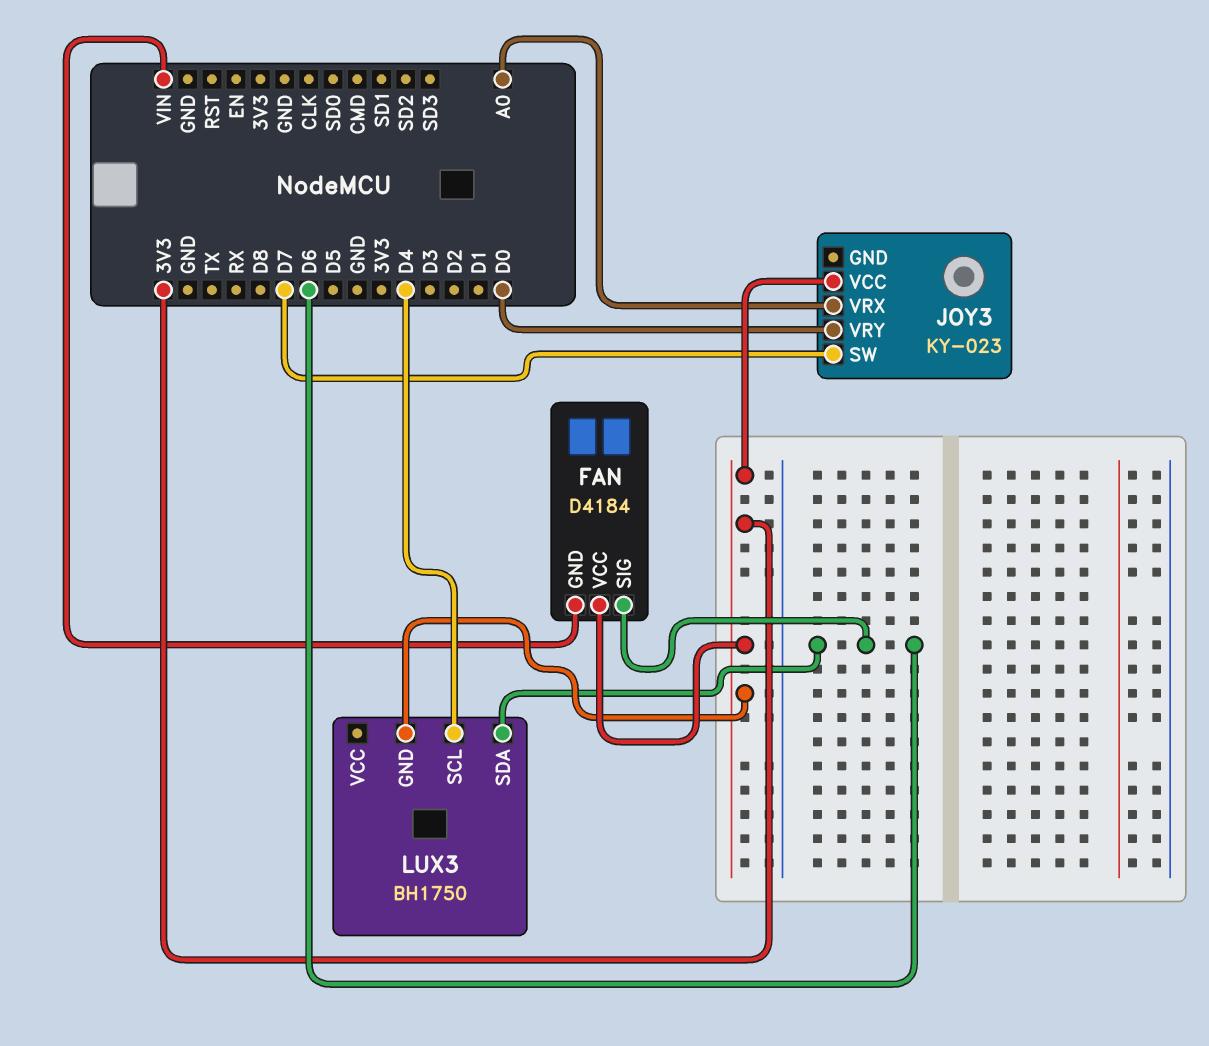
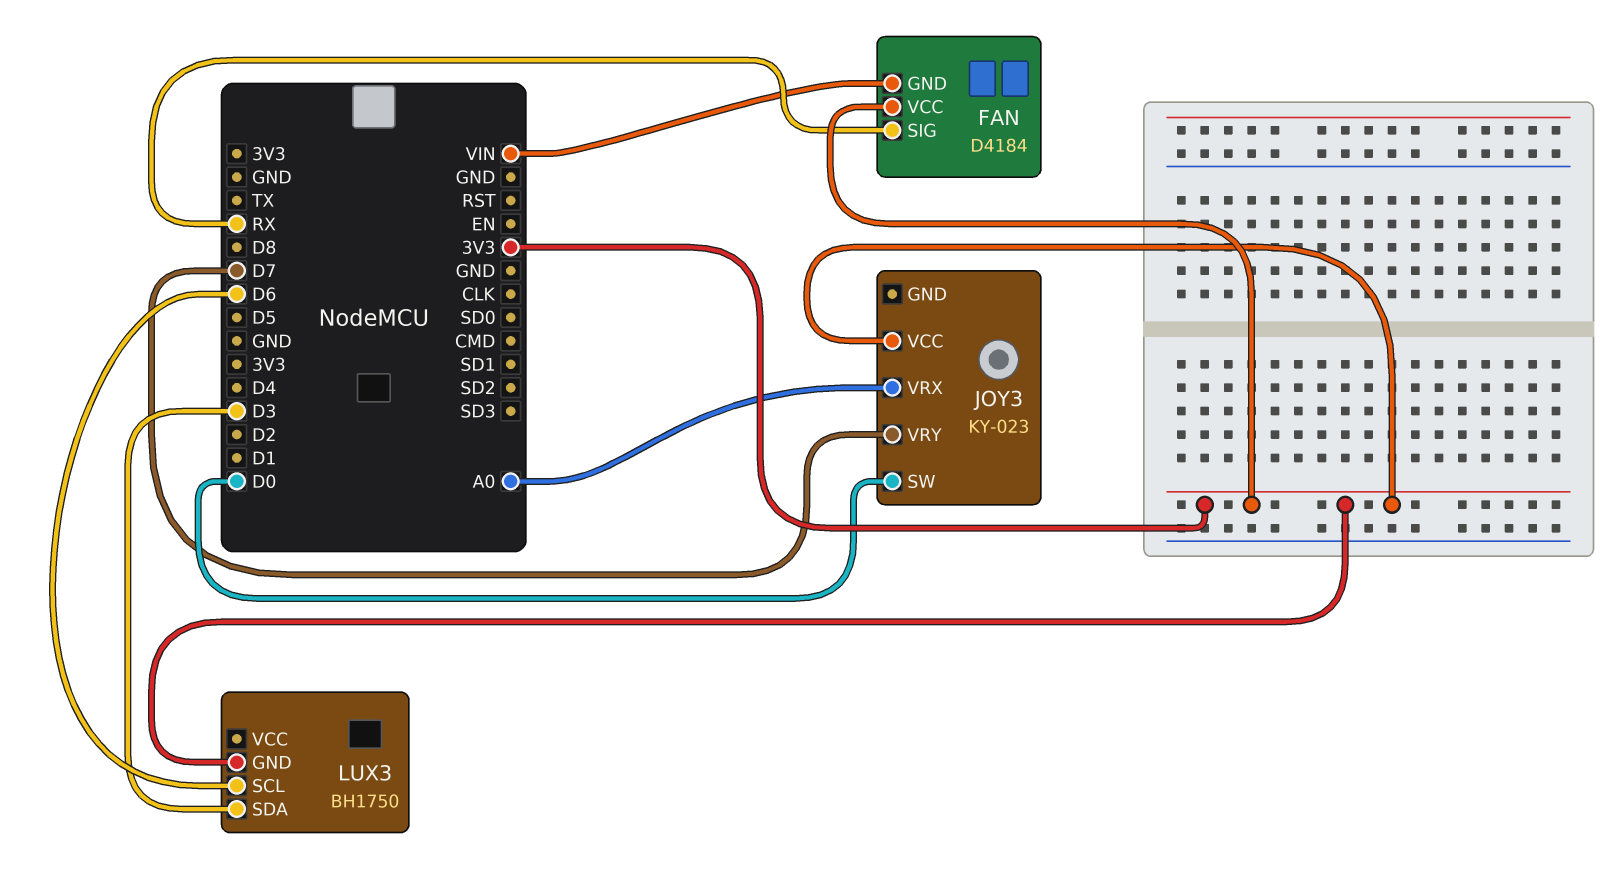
FAN pin SIG: D6 -> RX
JOY3 pin SW: D7 -> D0
JOY3 pin VRY: D0 -> D7
LUX3 pin SCL: D4 -> D6
LUX3 pin SDA: D6 -> D3

